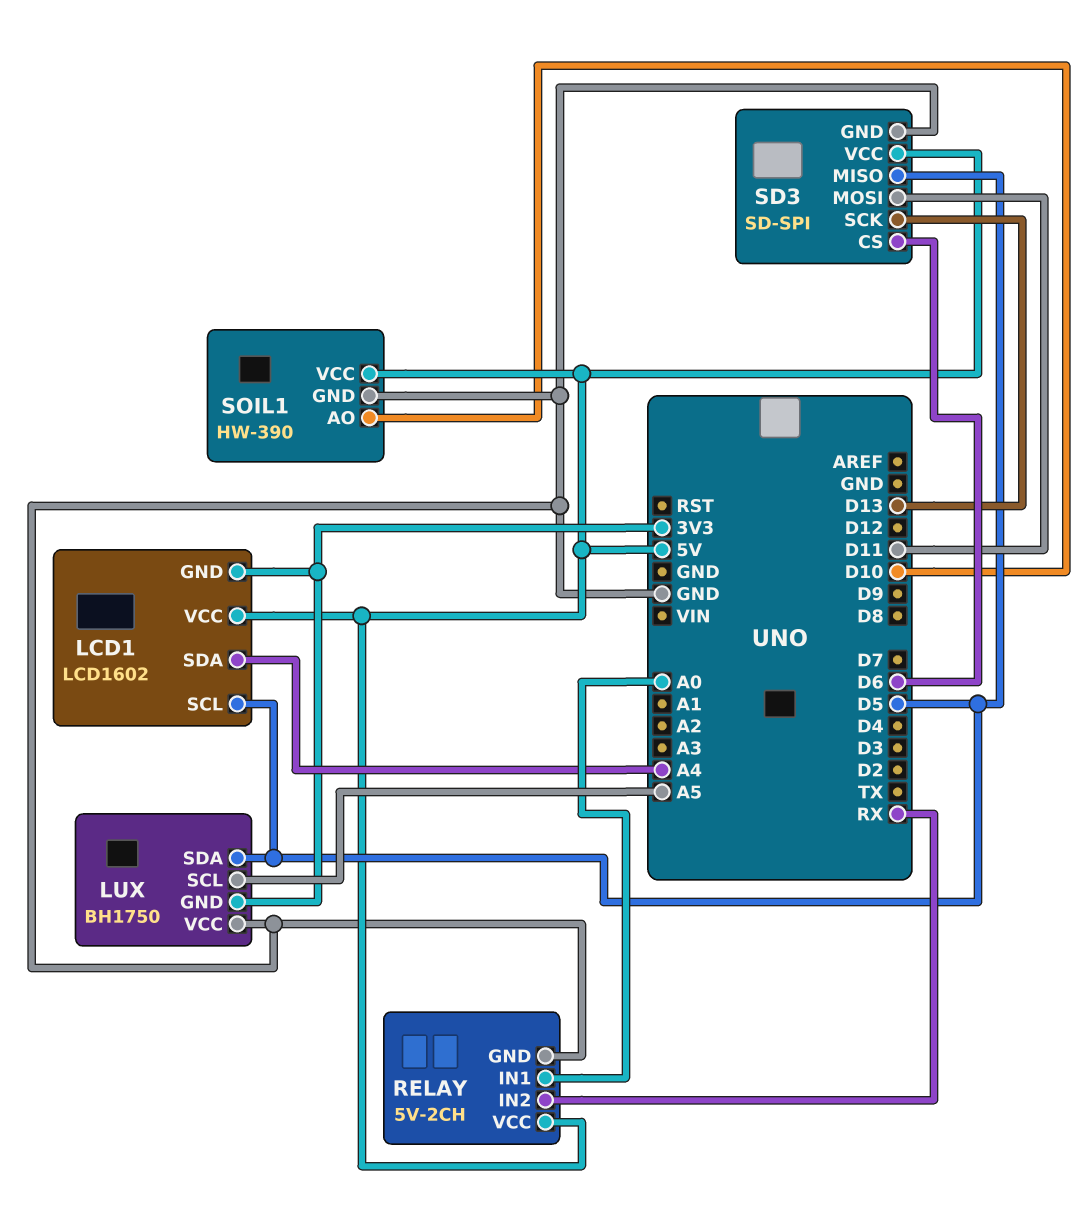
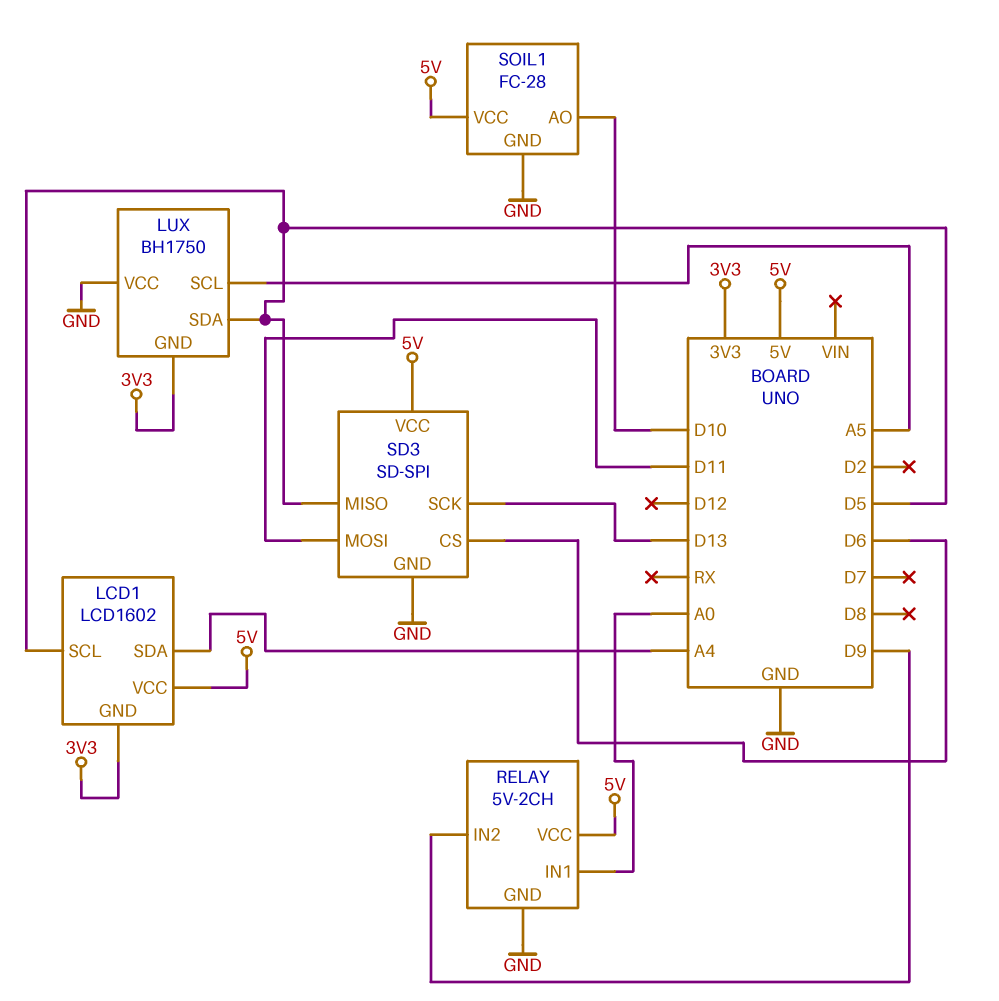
RELAY pin IN2: RX -> D9
SOIL1: HW-390 -> FC-28

